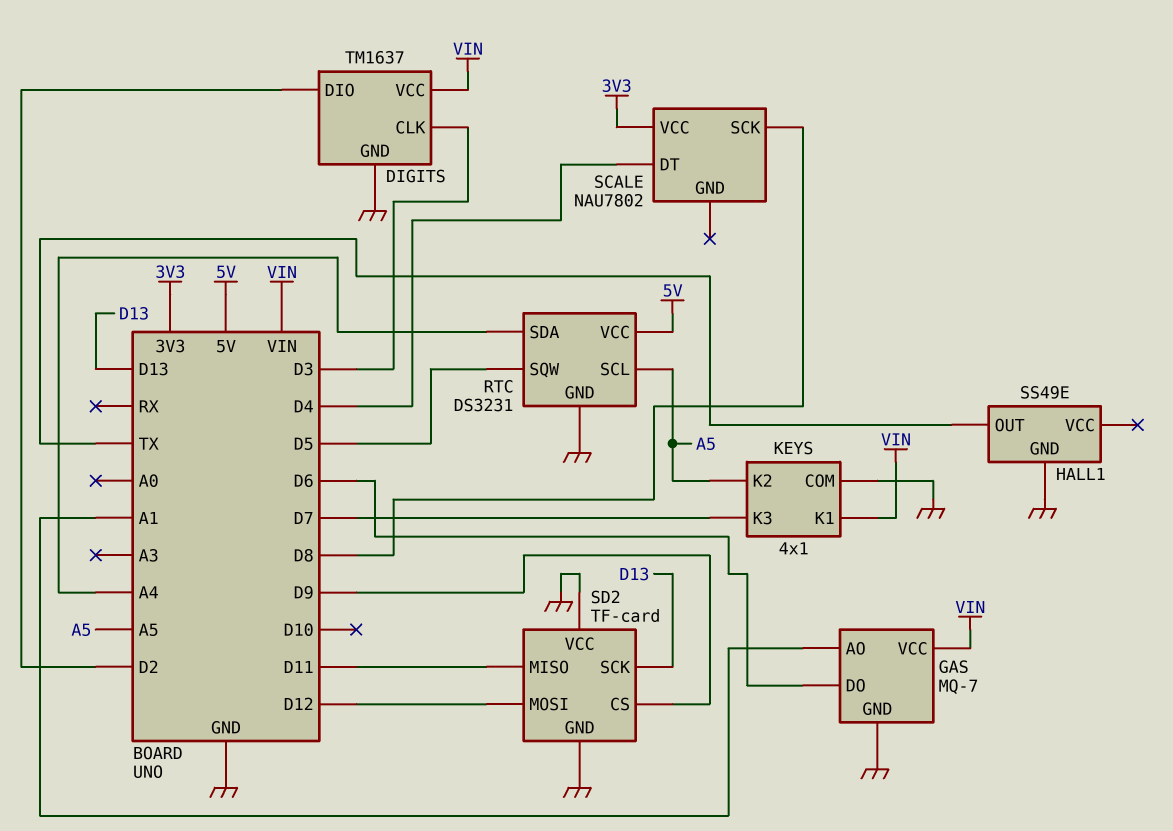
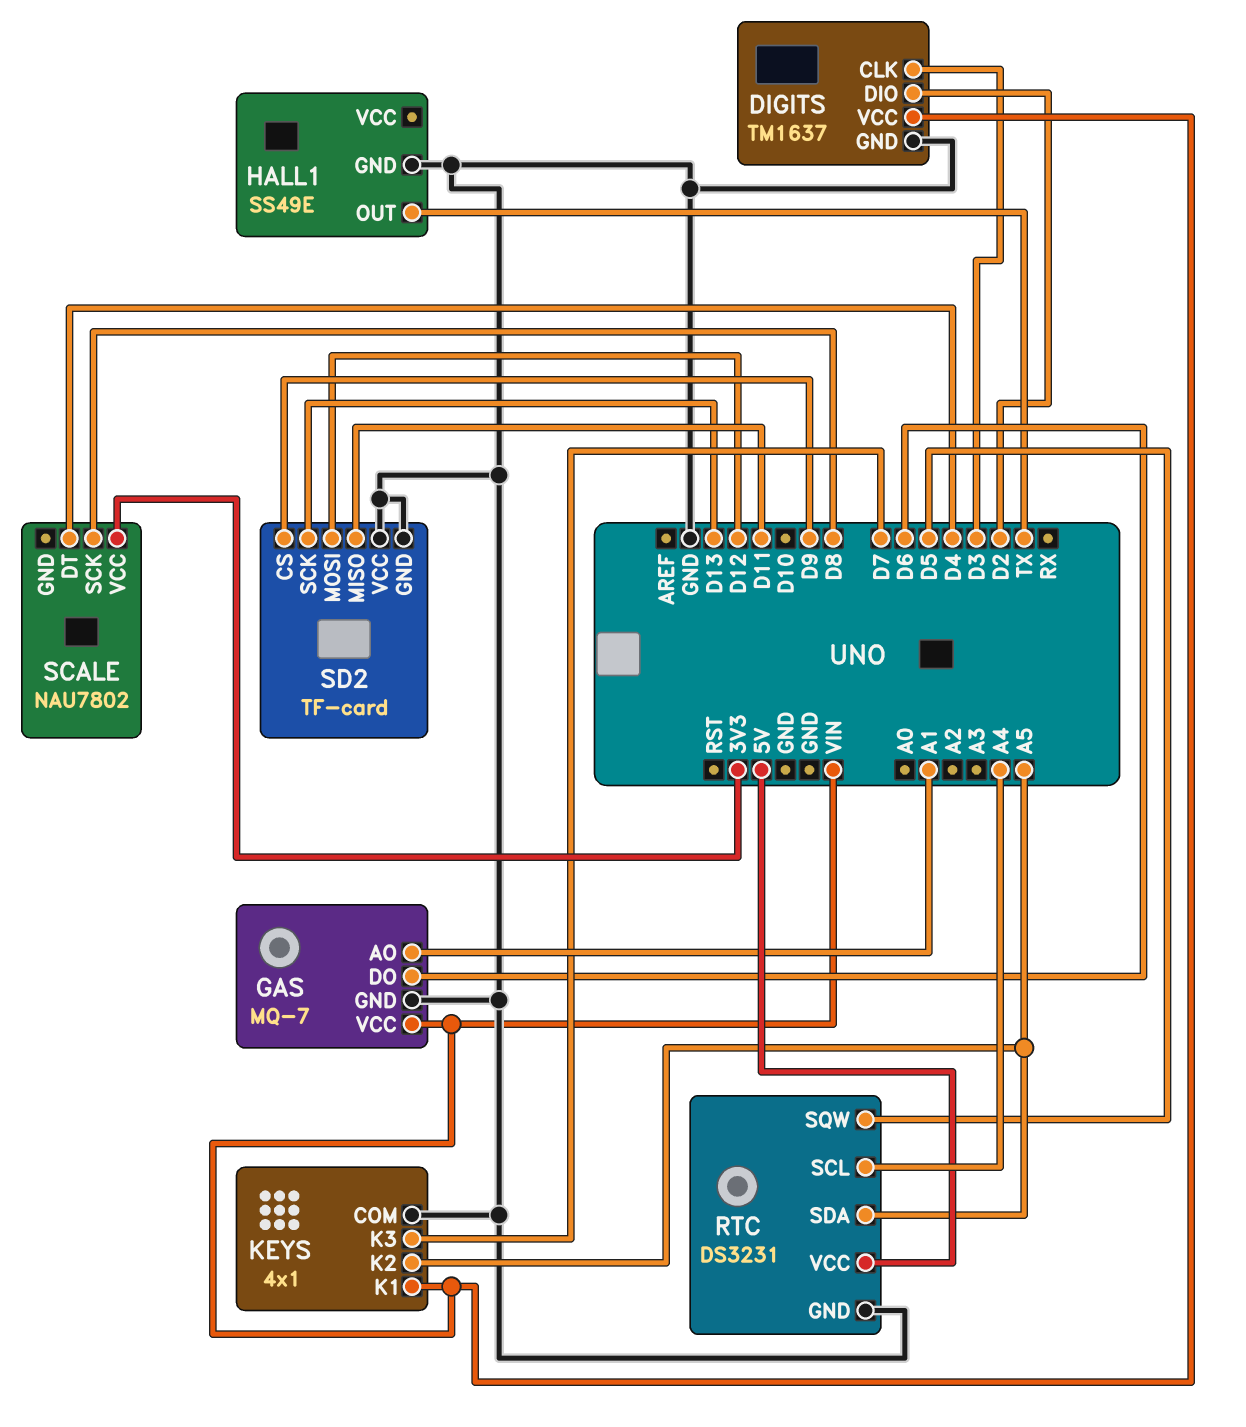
RTC pin SCL: A5 -> A4
RTC pin SDA: A4 -> A5

